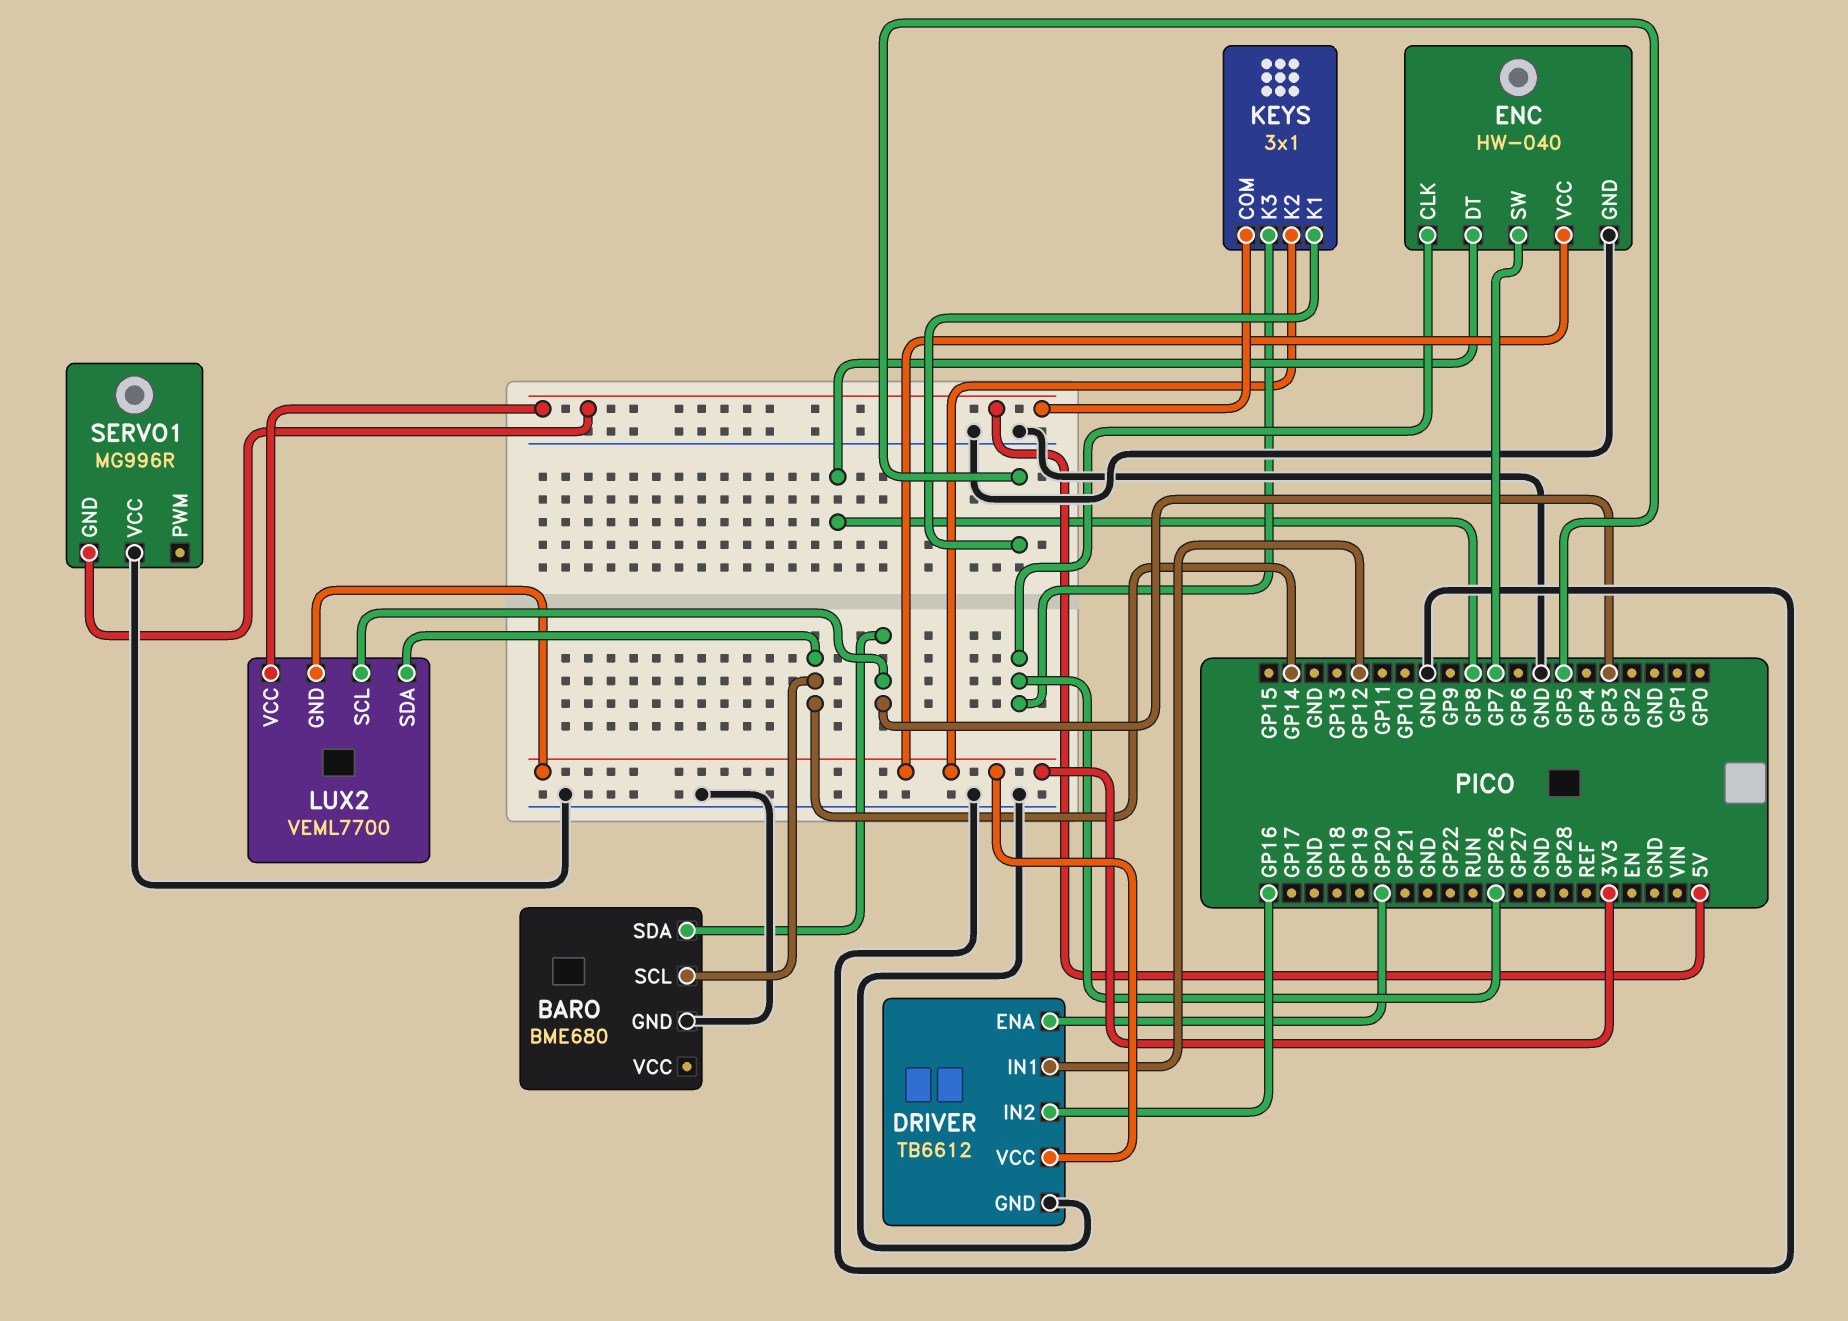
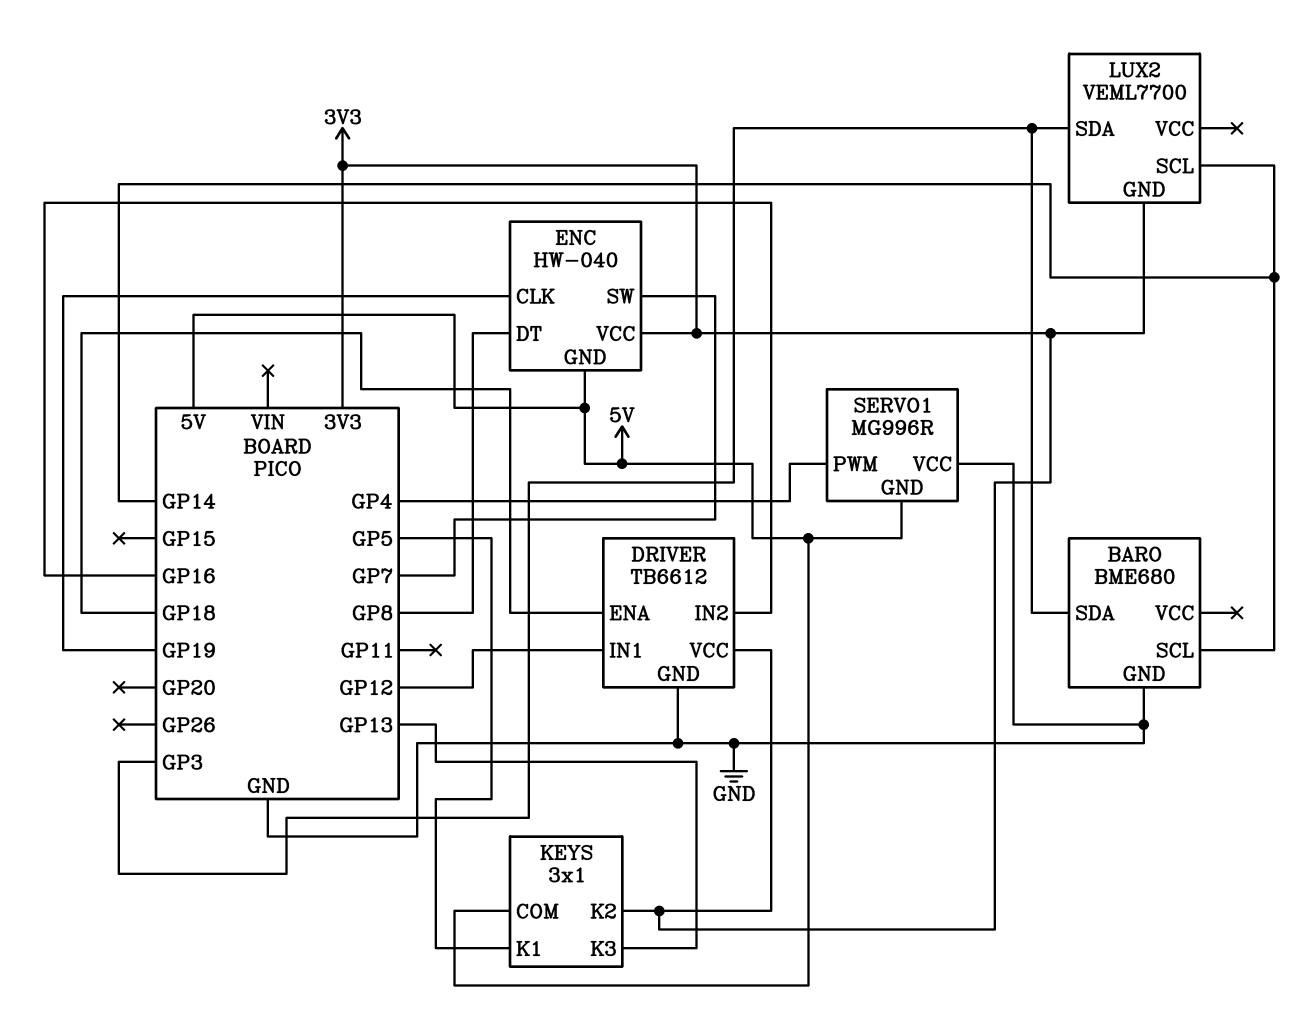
DRIVER pin ENA: GP20 -> GP18
ENC pin CLK: GP26 -> GP19
ENC pin GND: GND -> 5V
KEYS pin K3: GP26 -> GP13
LUX2 pin SCL: GP3 -> GP14
LUX2 pin SDA: GP14 -> GP3
LUX2 pin VCC: 5V -> none
SERVO1 pin PWM: none -> GP4

